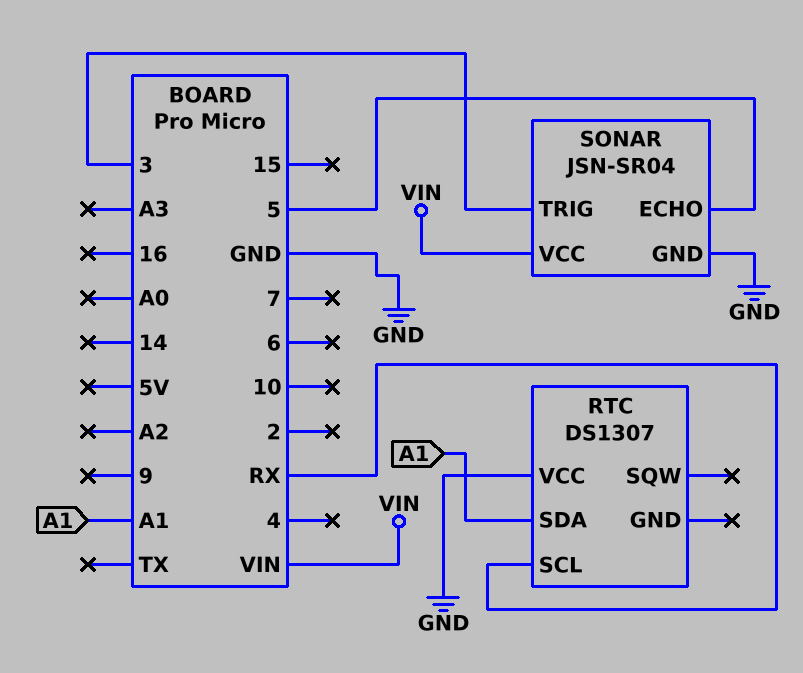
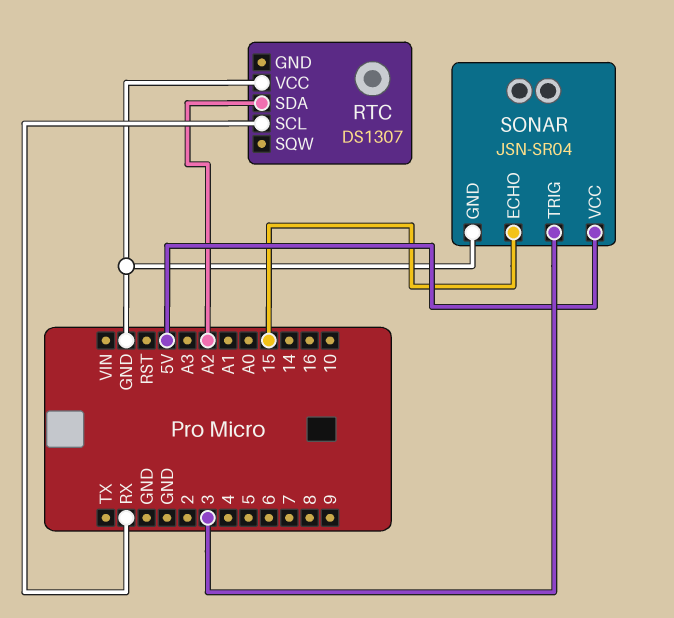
RTC pin SDA: A1 -> A2
SONAR pin ECHO: 5 -> 15
SONAR pin VCC: VIN -> 5V

